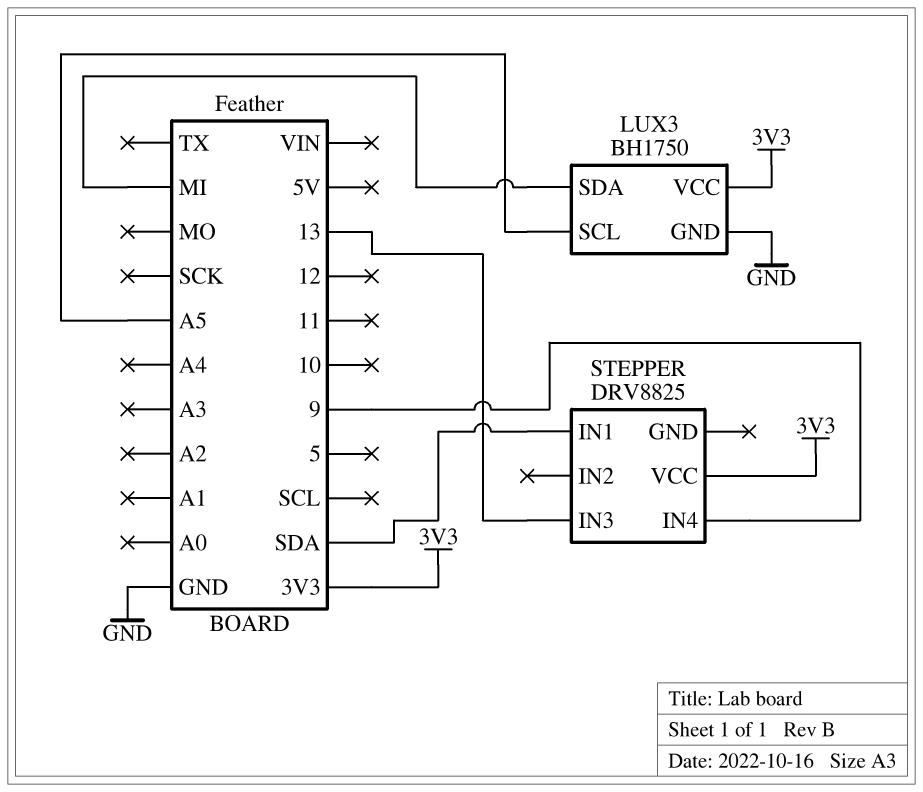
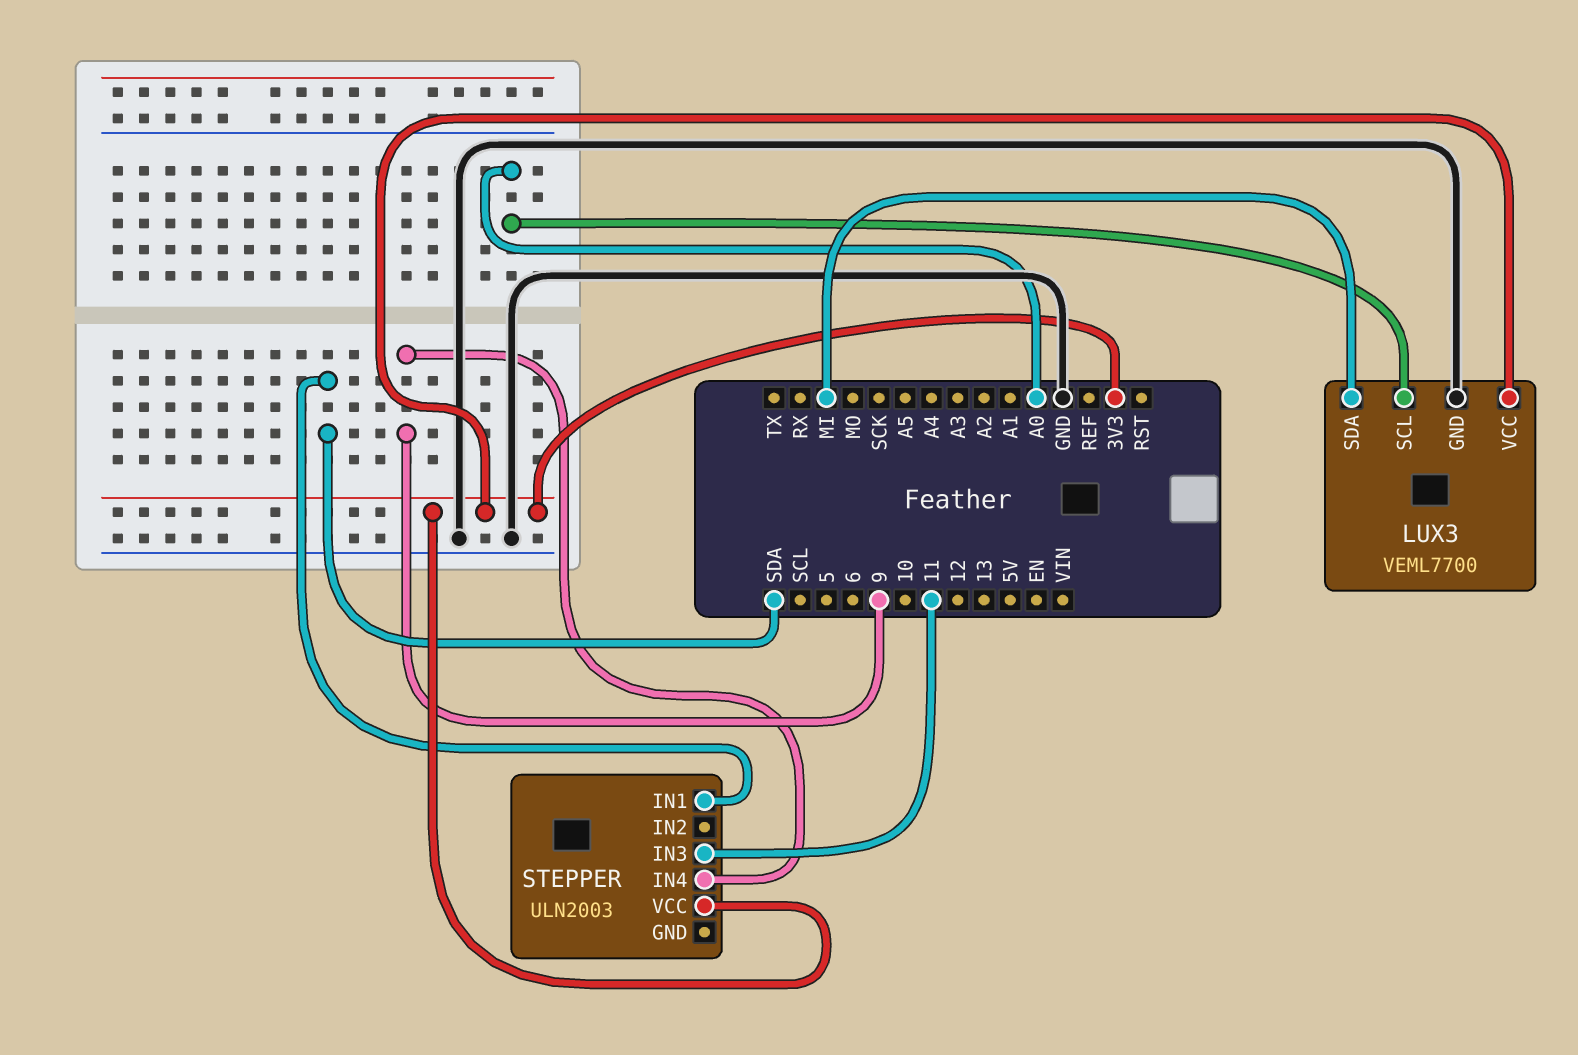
LUX3: BH1750 -> VEML7700
LUX3 pin SCL: A5 -> A0
STEPPER: DRV8825 -> ULN2003
STEPPER pin IN3: 13 -> 11

